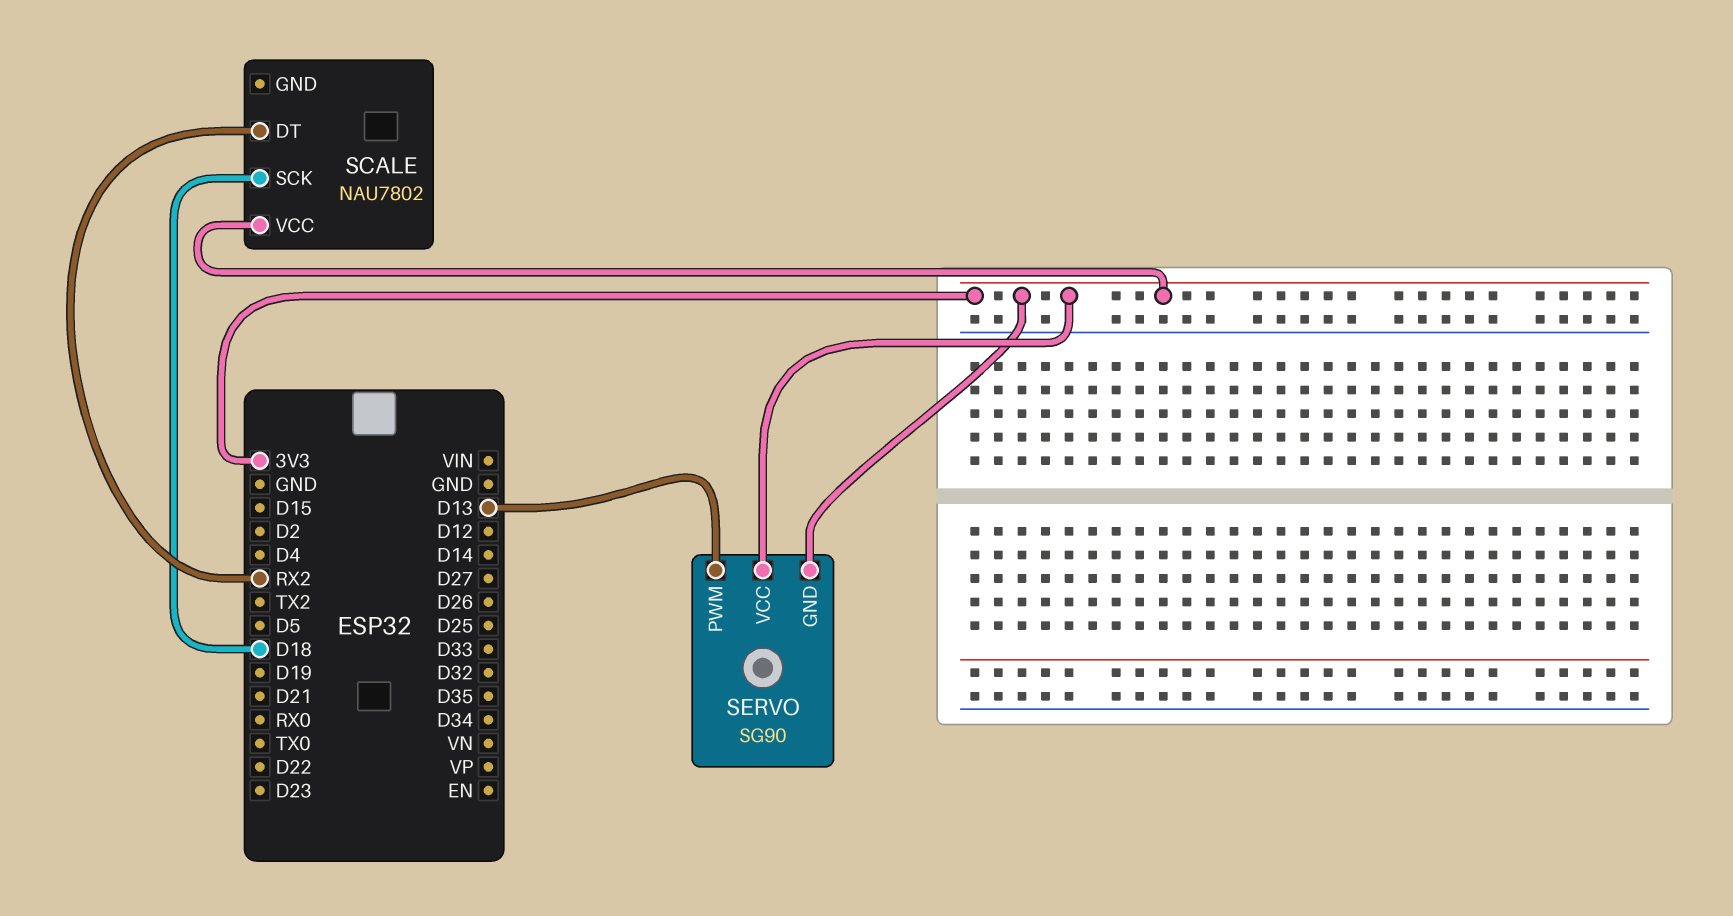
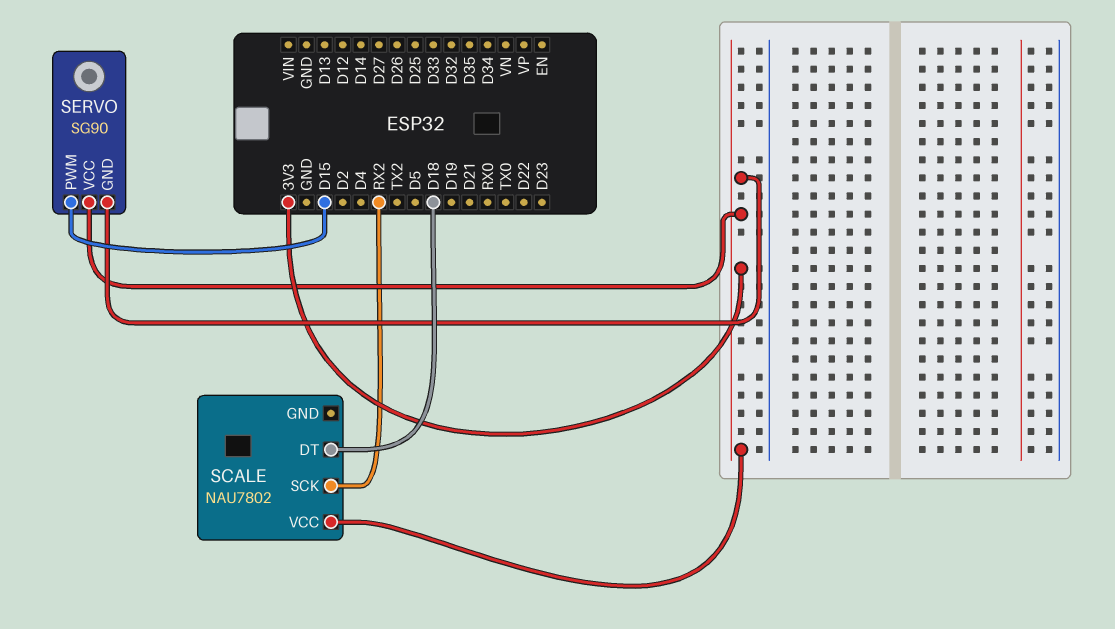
SCALE pin DT: RX2 -> D18
SCALE pin SCK: D18 -> RX2
SERVO pin PWM: D13 -> D15

